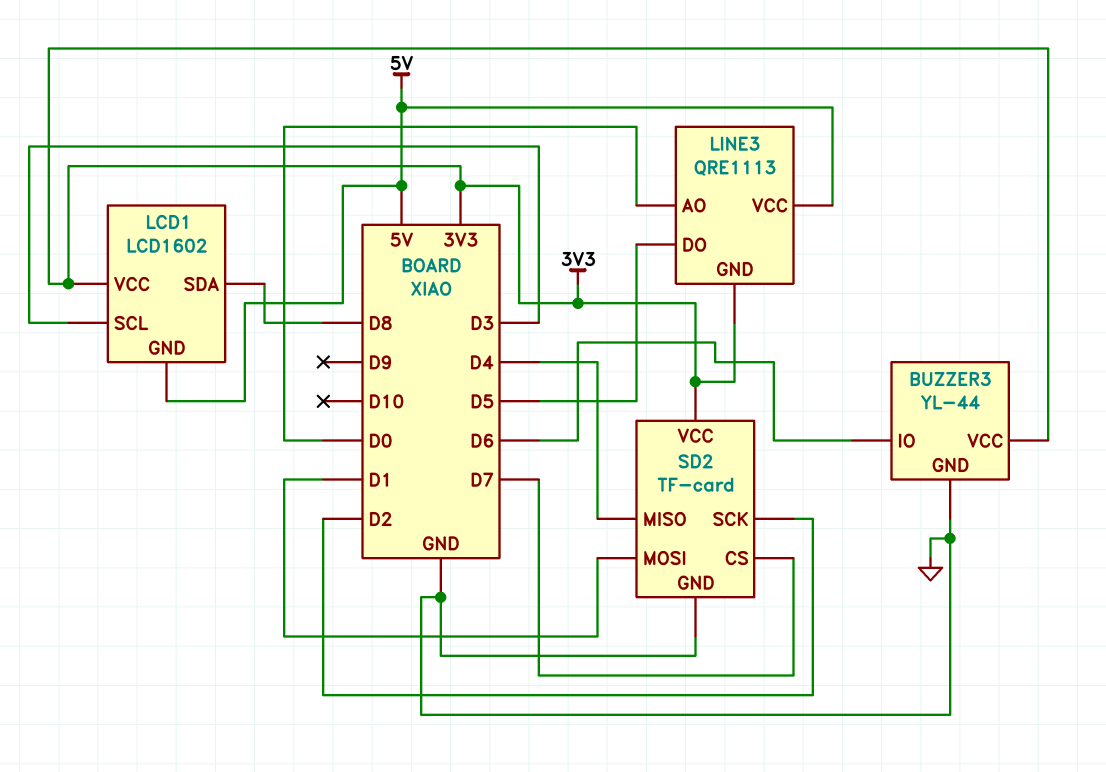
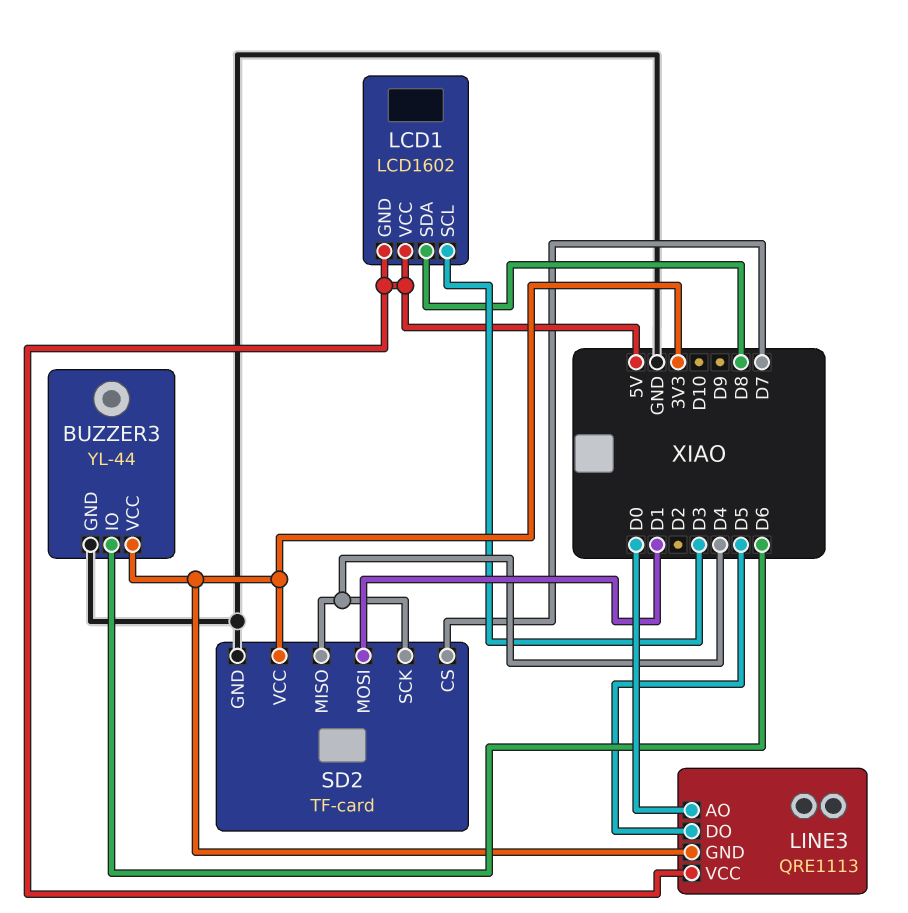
LCD1 pin VCC: 3V3 -> 5V
SD2 pin SCK: D2 -> D4

